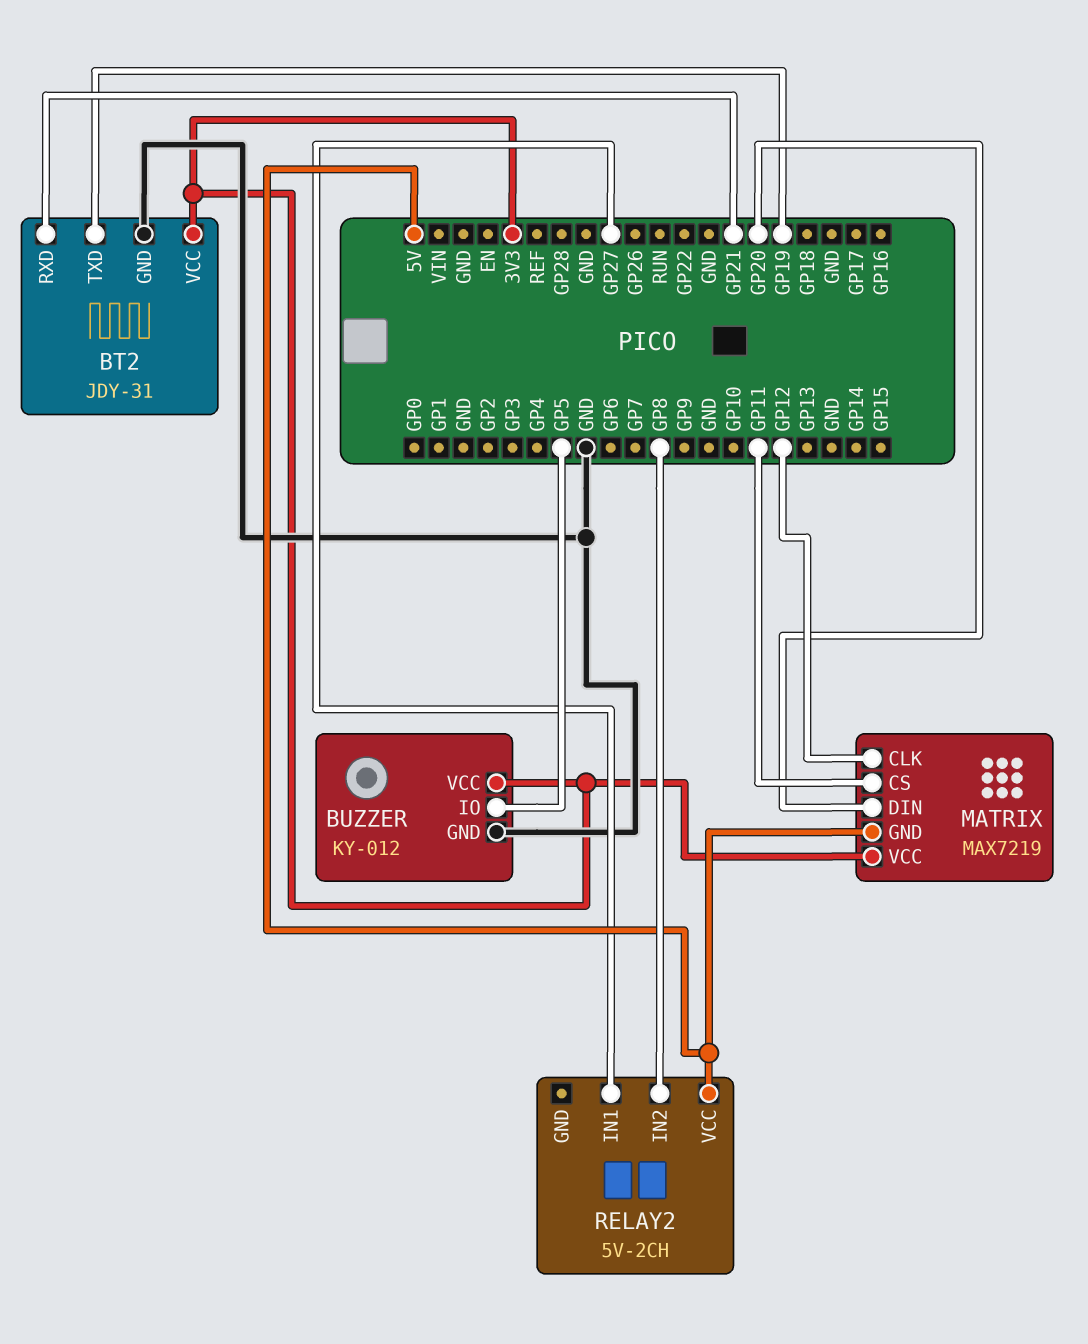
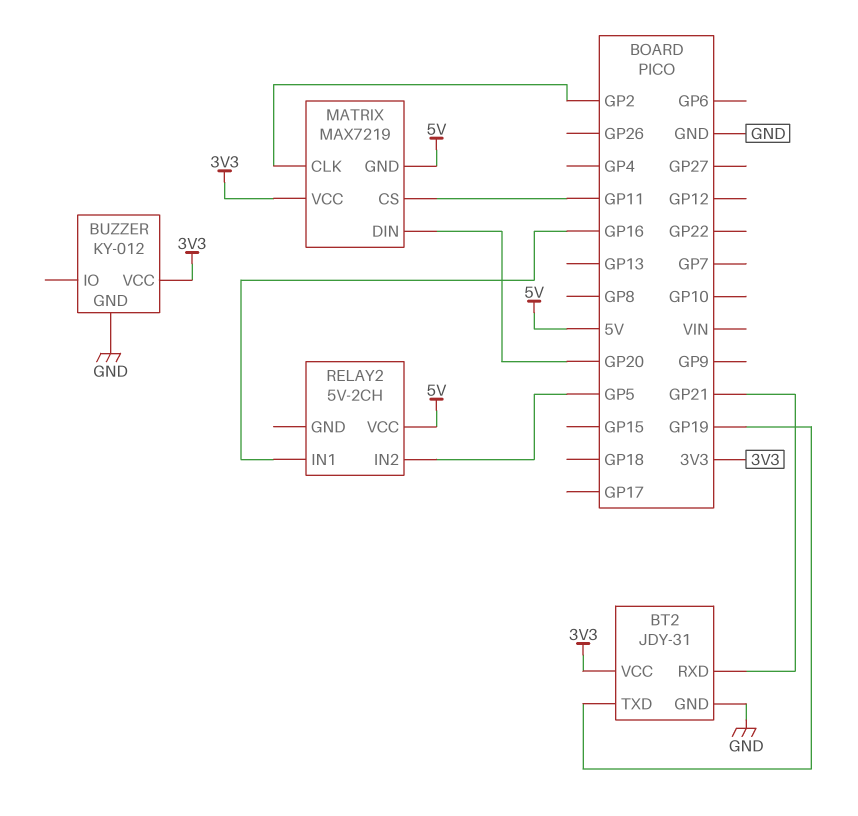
BUZZER pin IO: GP5 -> none
MATRIX pin CLK: GP12 -> GP2
RELAY2 pin IN1: GP27 -> GP16
RELAY2 pin IN2: GP8 -> GP5

